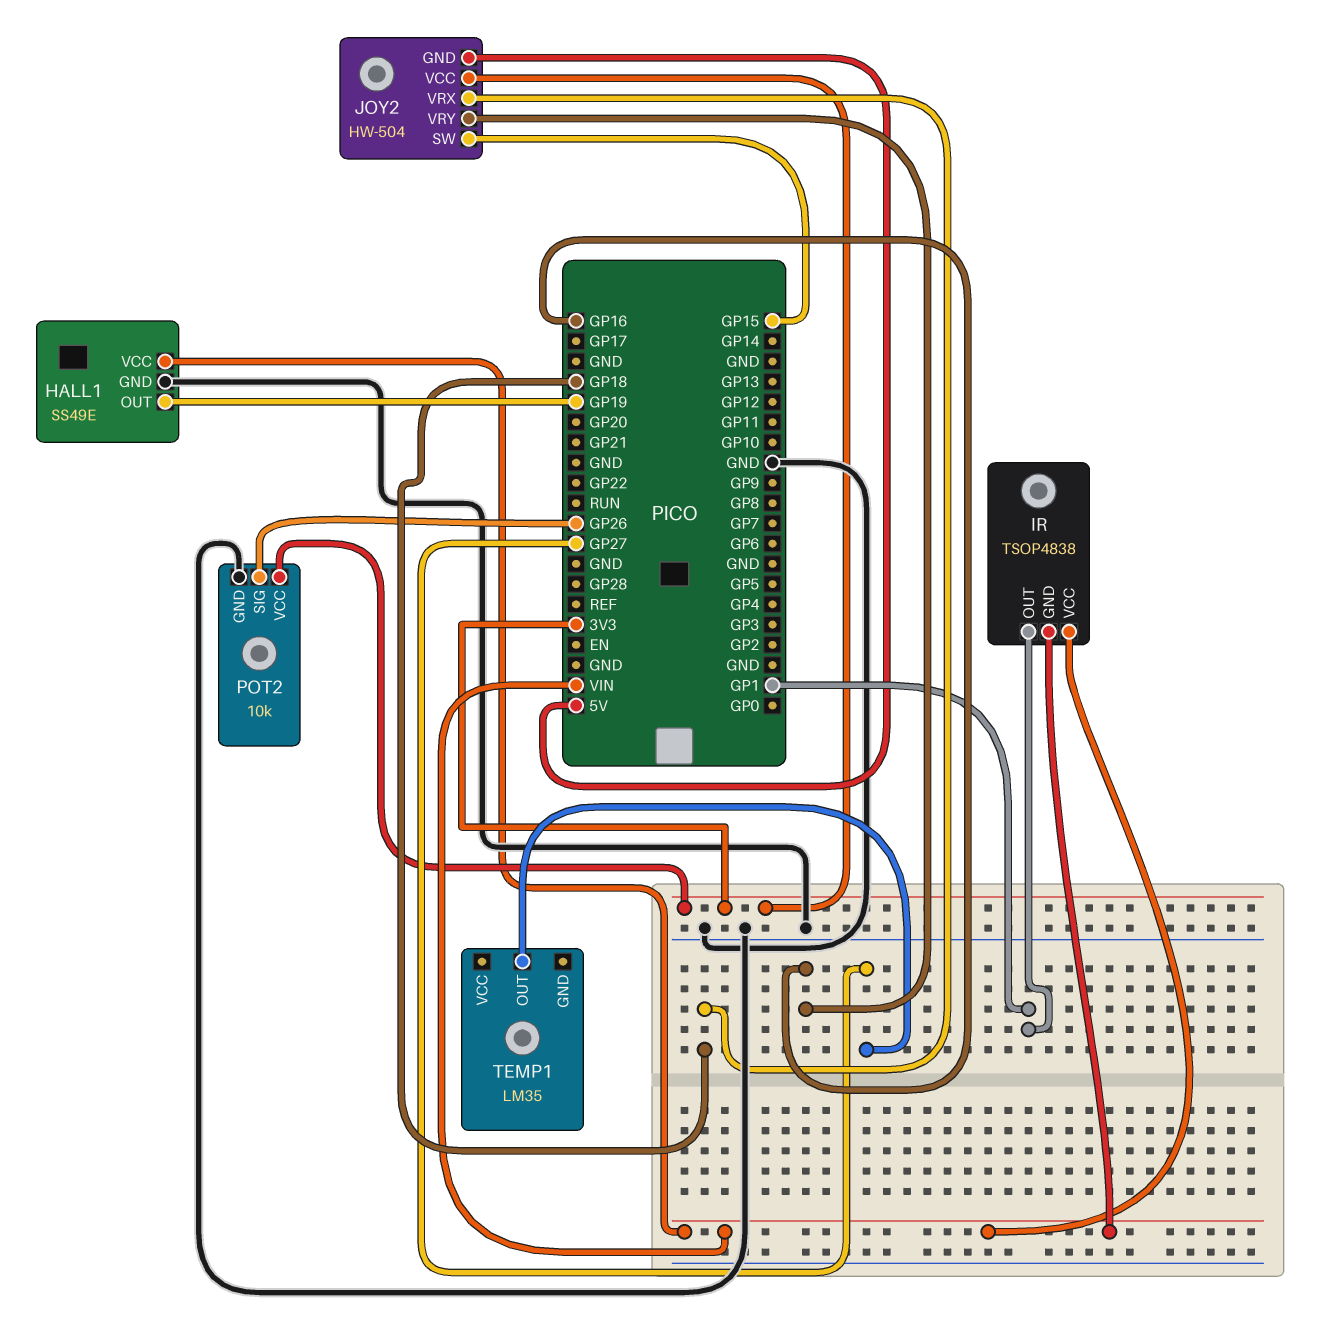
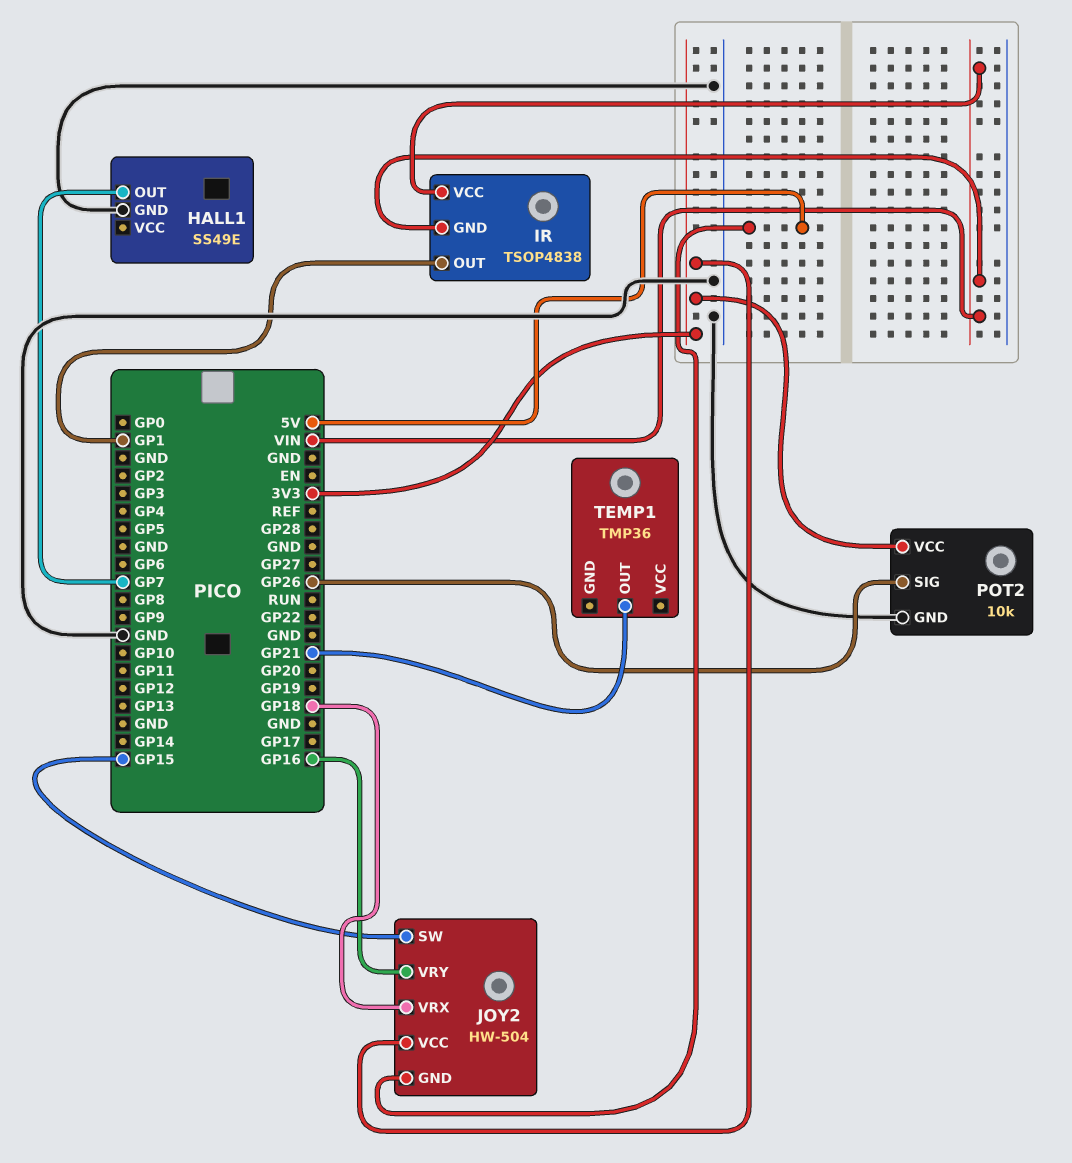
HALL1 pin OUT: GP19 -> GP7
HALL1 pin VCC: VIN -> none
TEMP1: LM35 -> TMP36
TEMP1 pin OUT: GP27 -> GP21

